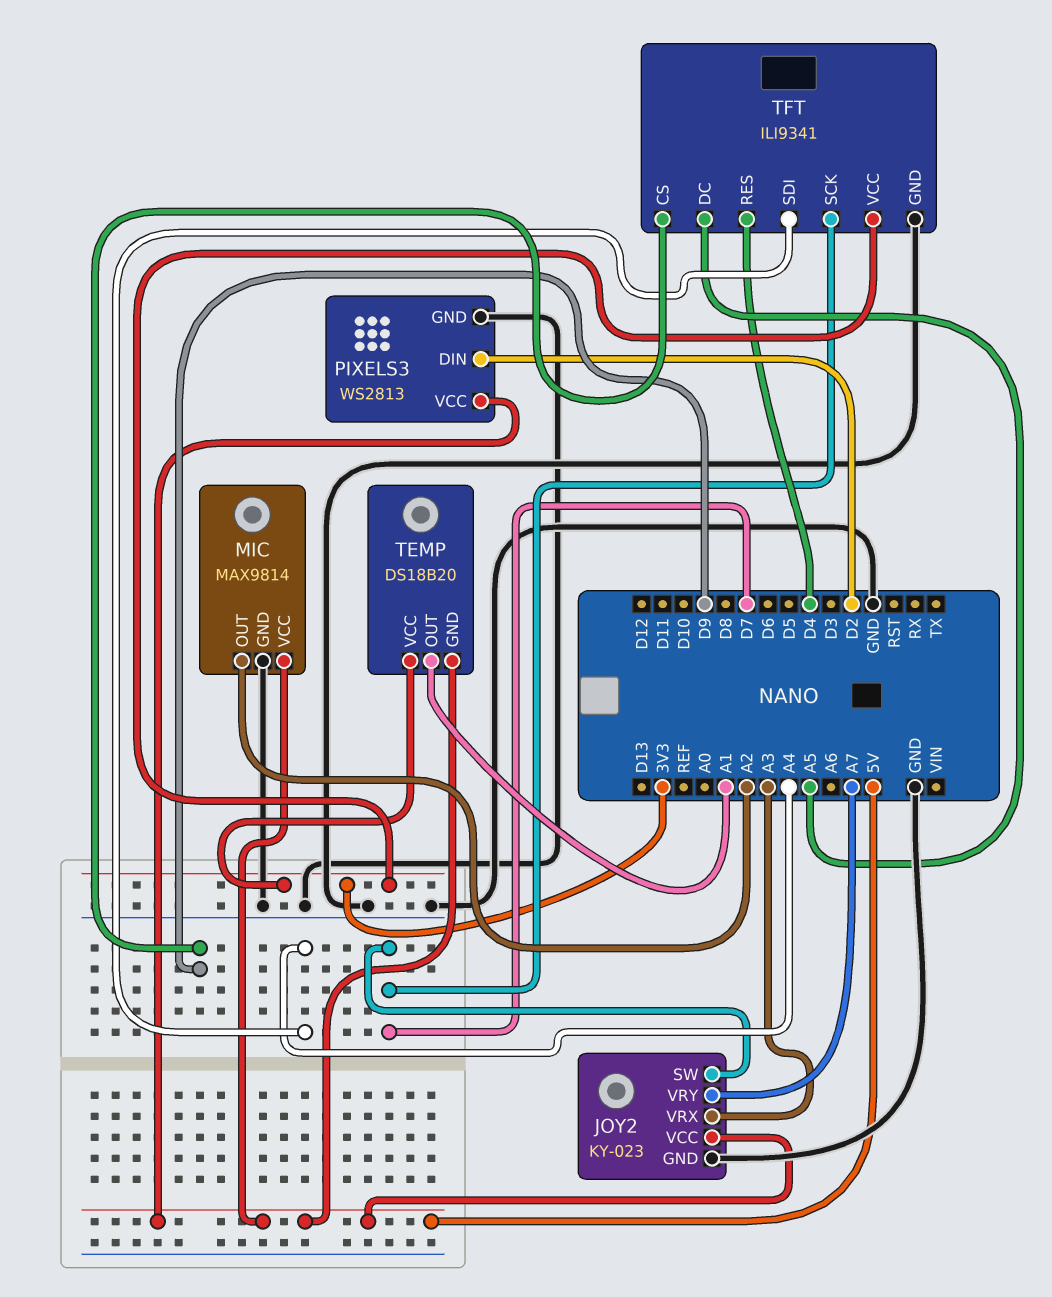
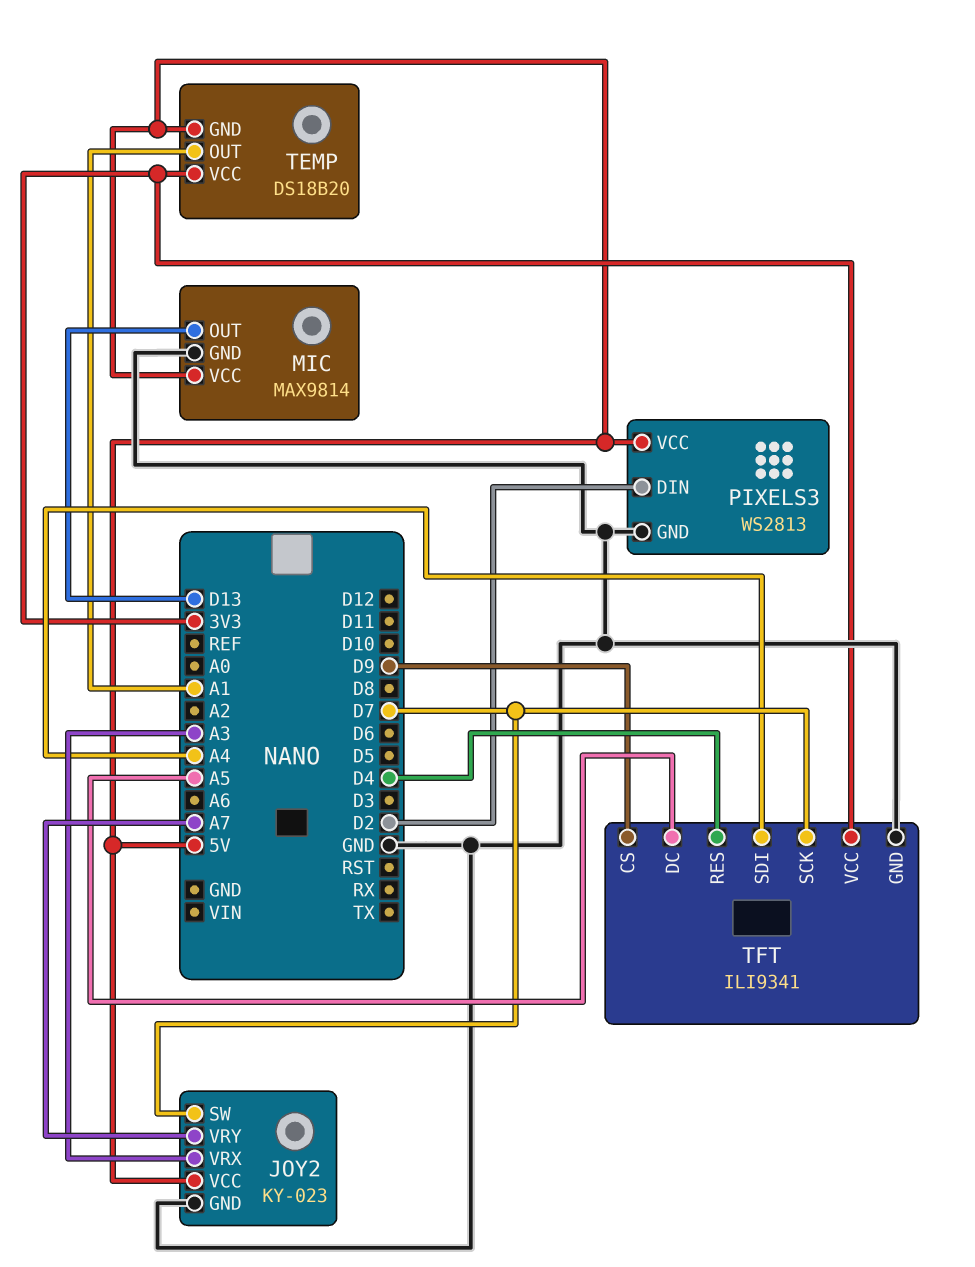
MIC pin OUT: A2 -> D13

